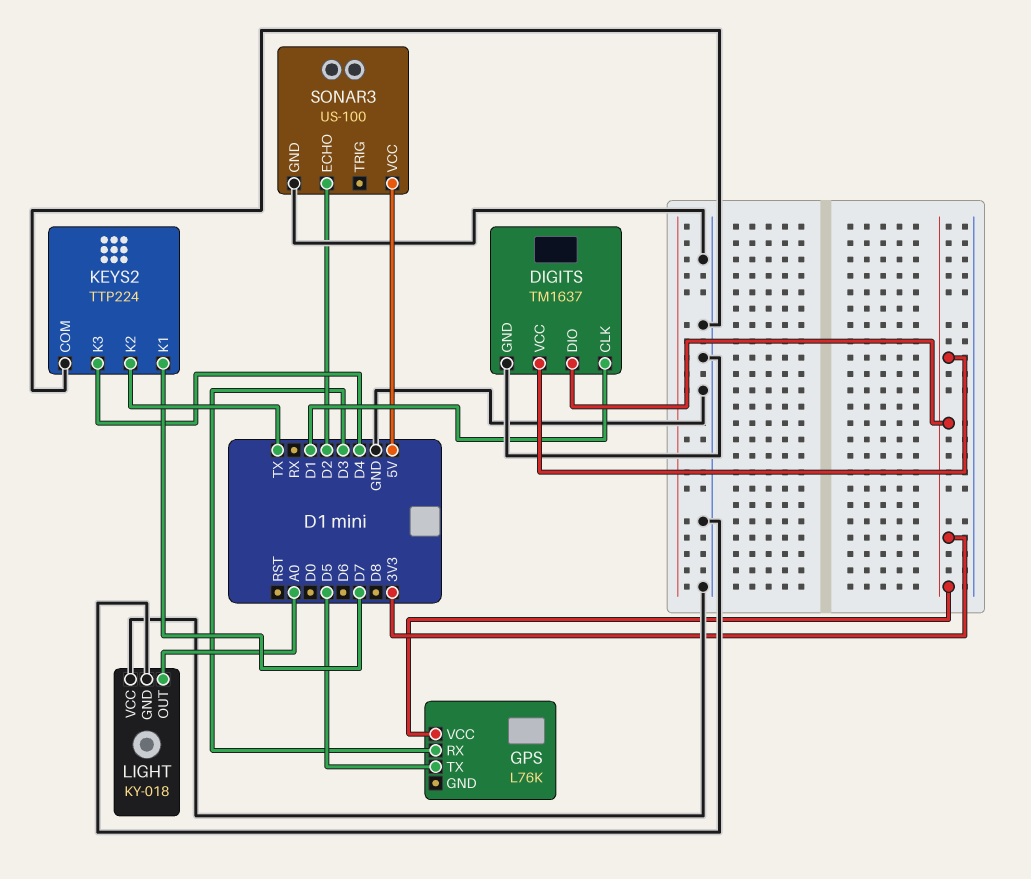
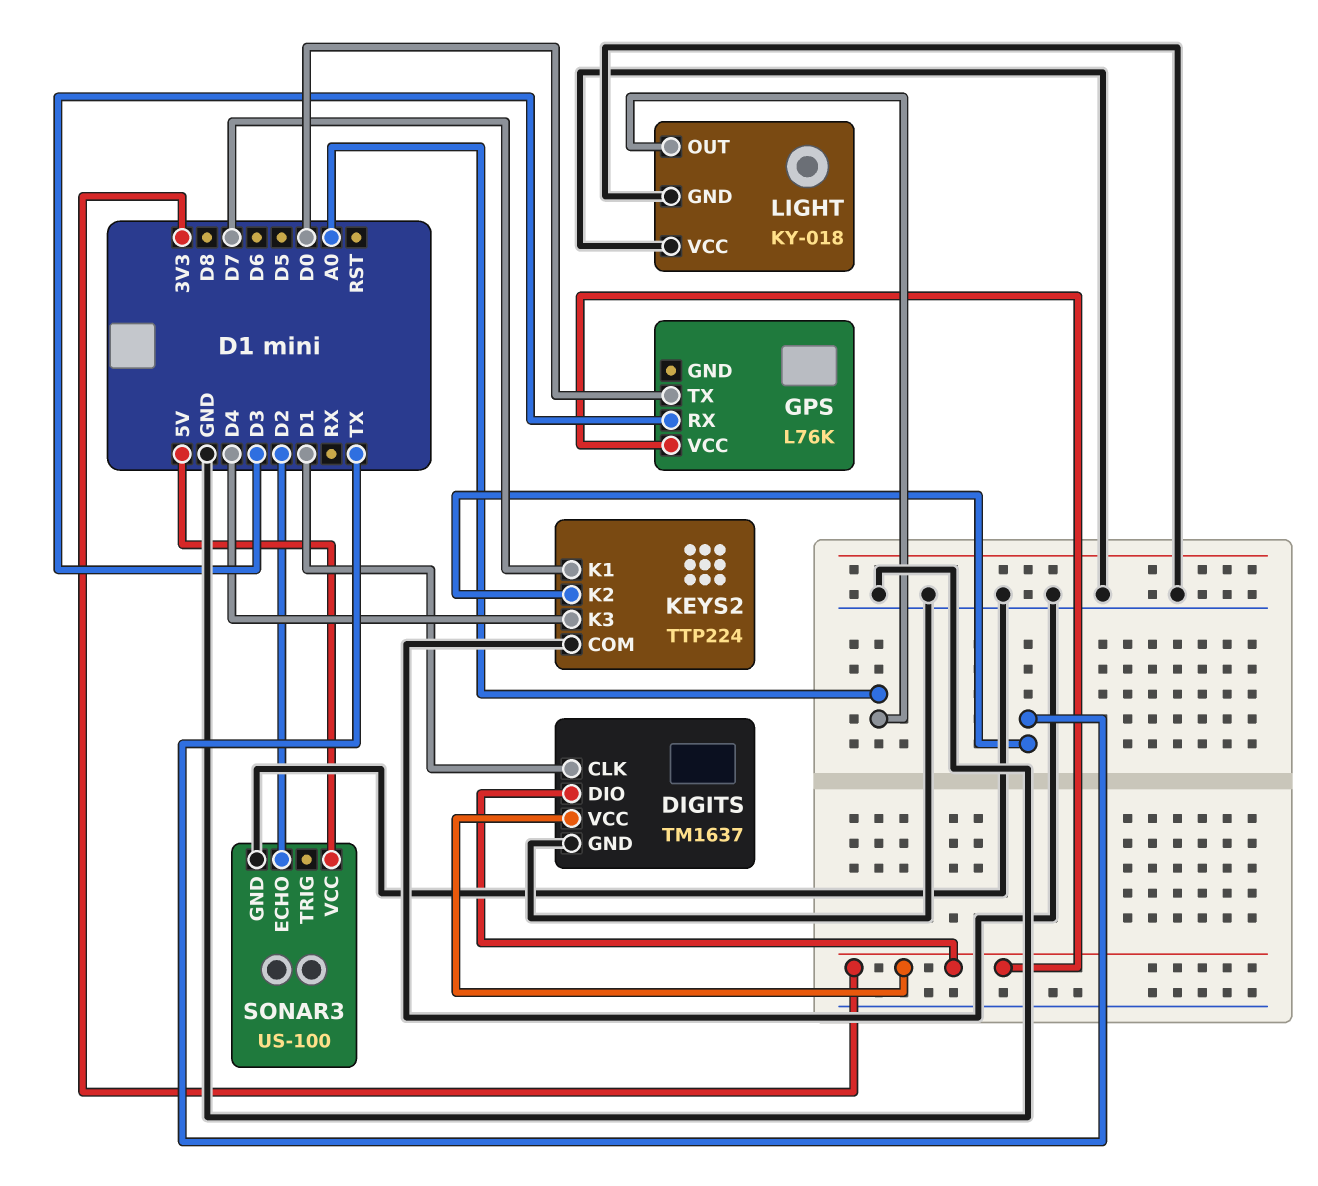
GPS pin TX: D5 -> D0

